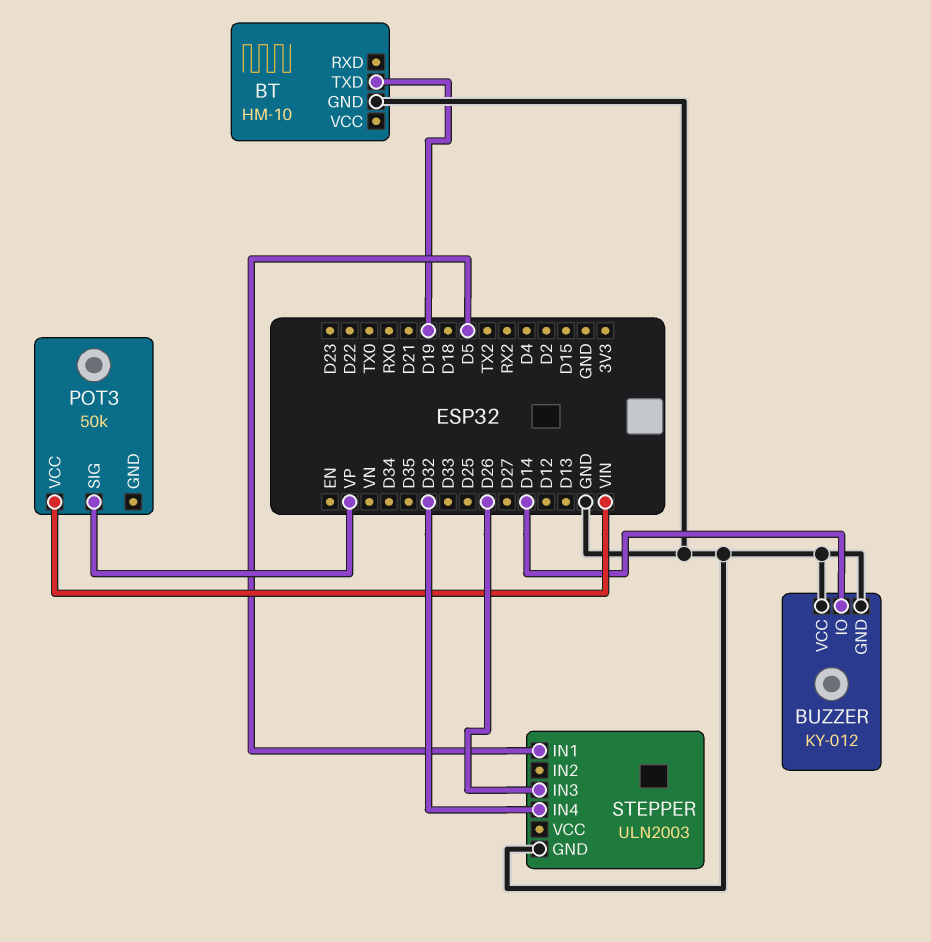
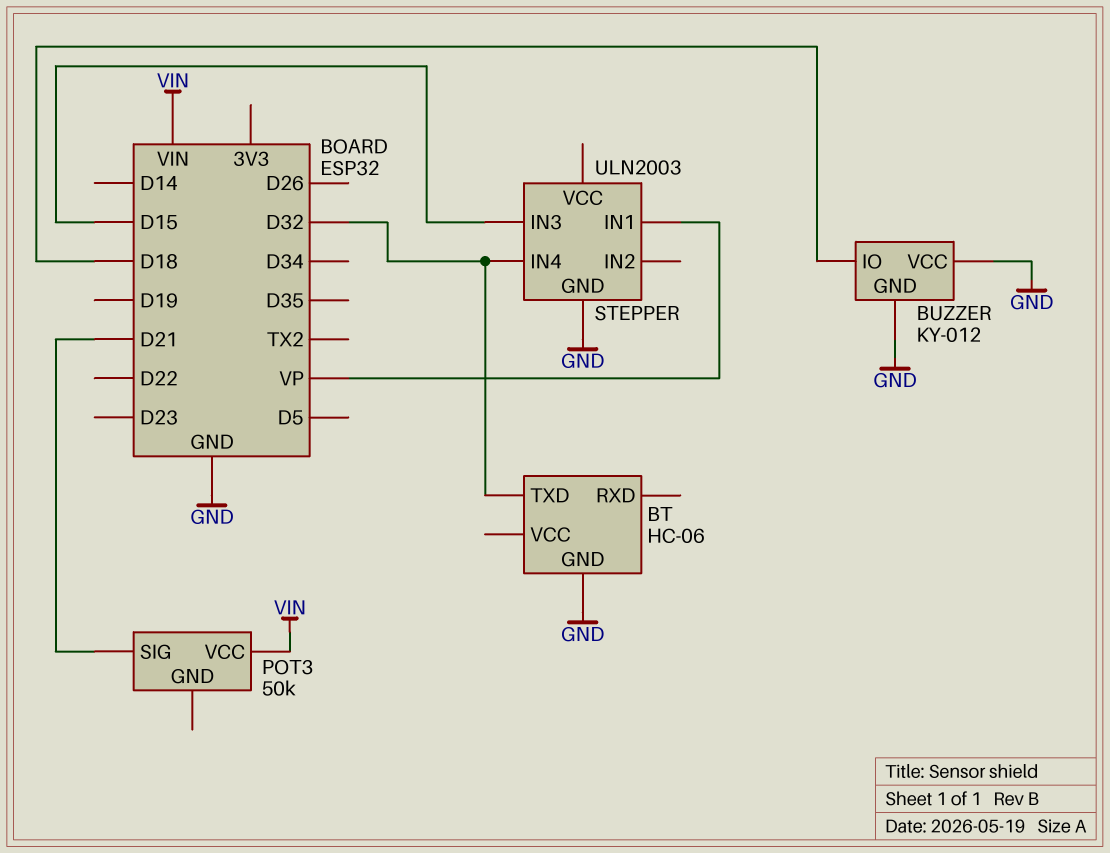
BT: HM-10 -> HC-06
BT pin TXD: D19 -> D32
BUZZER pin IO: D14 -> D18
POT3 pin SIG: VP -> D21
STEPPER pin IN1: D5 -> VP
STEPPER pin IN3: D26 -> D15

